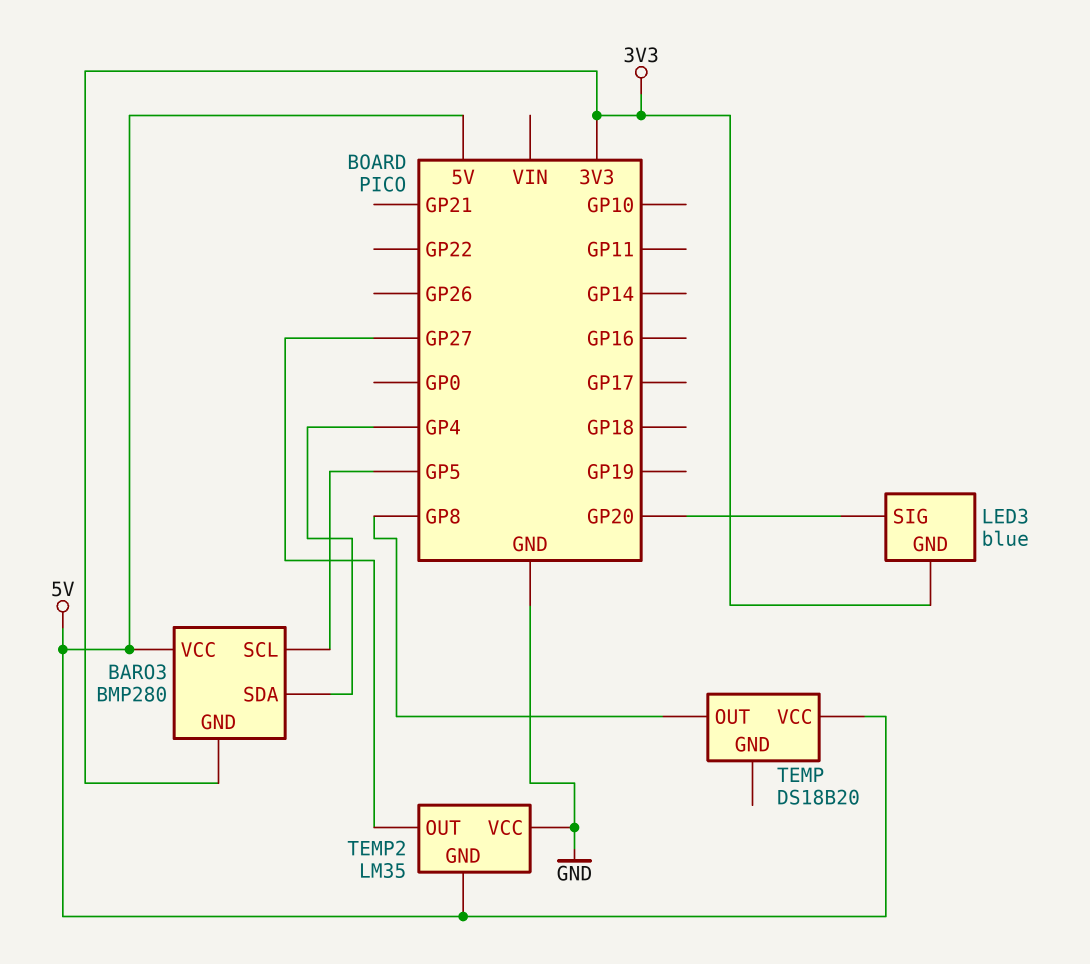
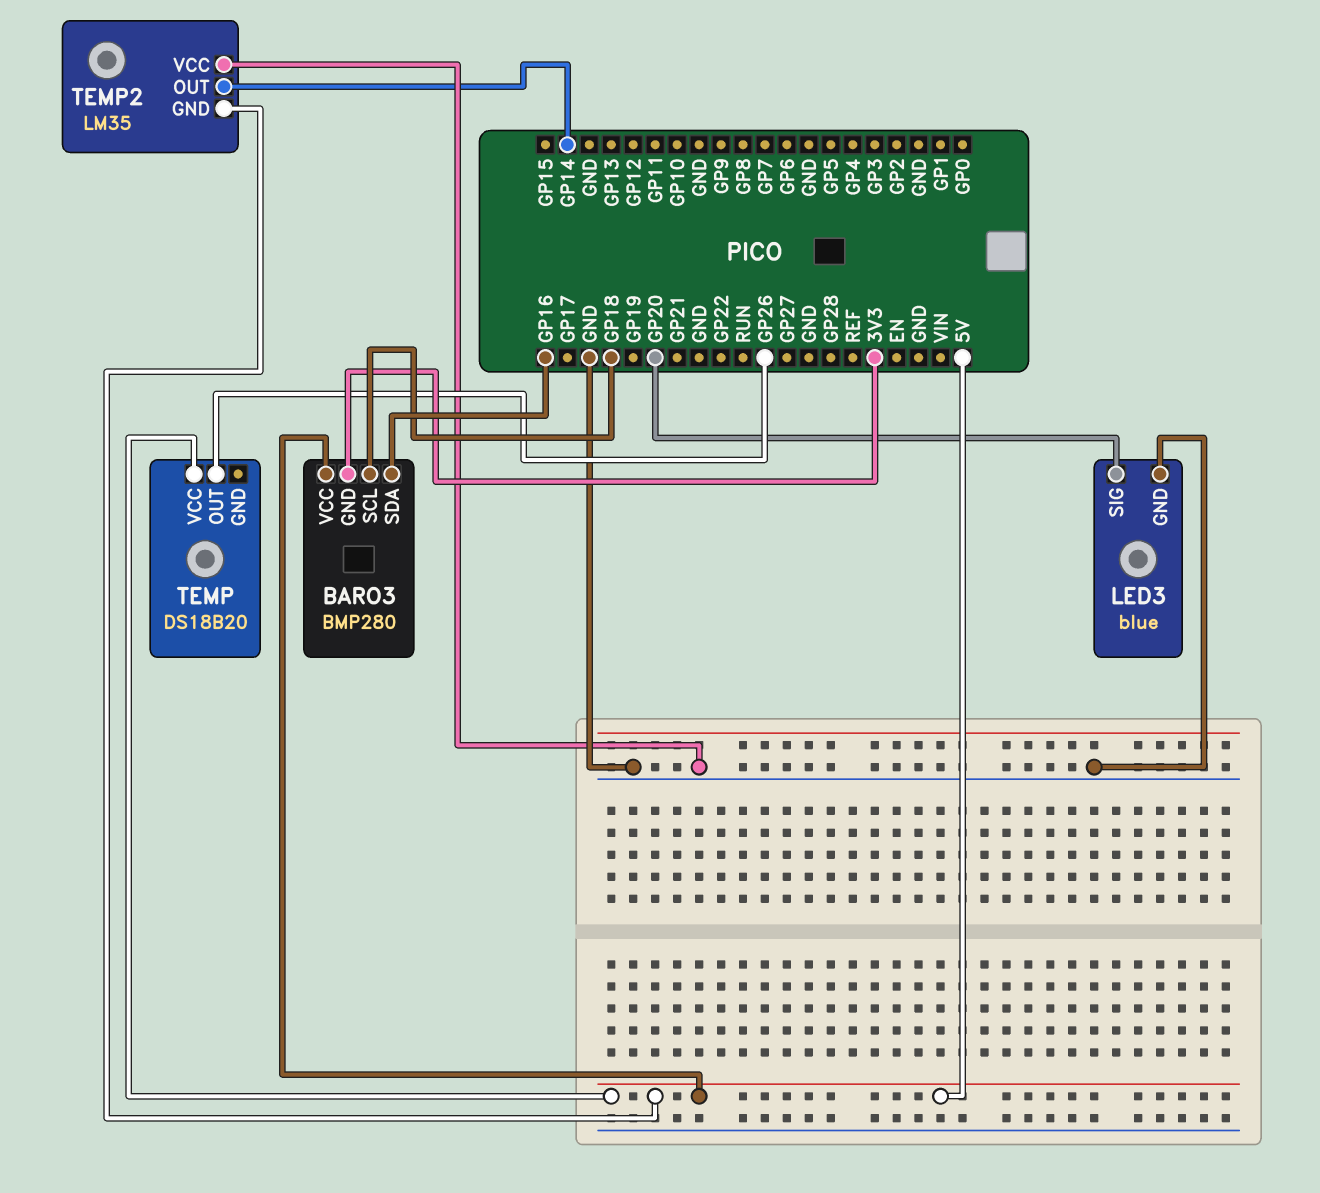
BARO3 pin SCL: GP5 -> GP18
BARO3 pin SDA: GP4 -> GP16
LED3 pin GND: 3V3 -> GND
TEMP pin OUT: GP8 -> GP26
TEMP2 pin OUT: GP27 -> GP14

